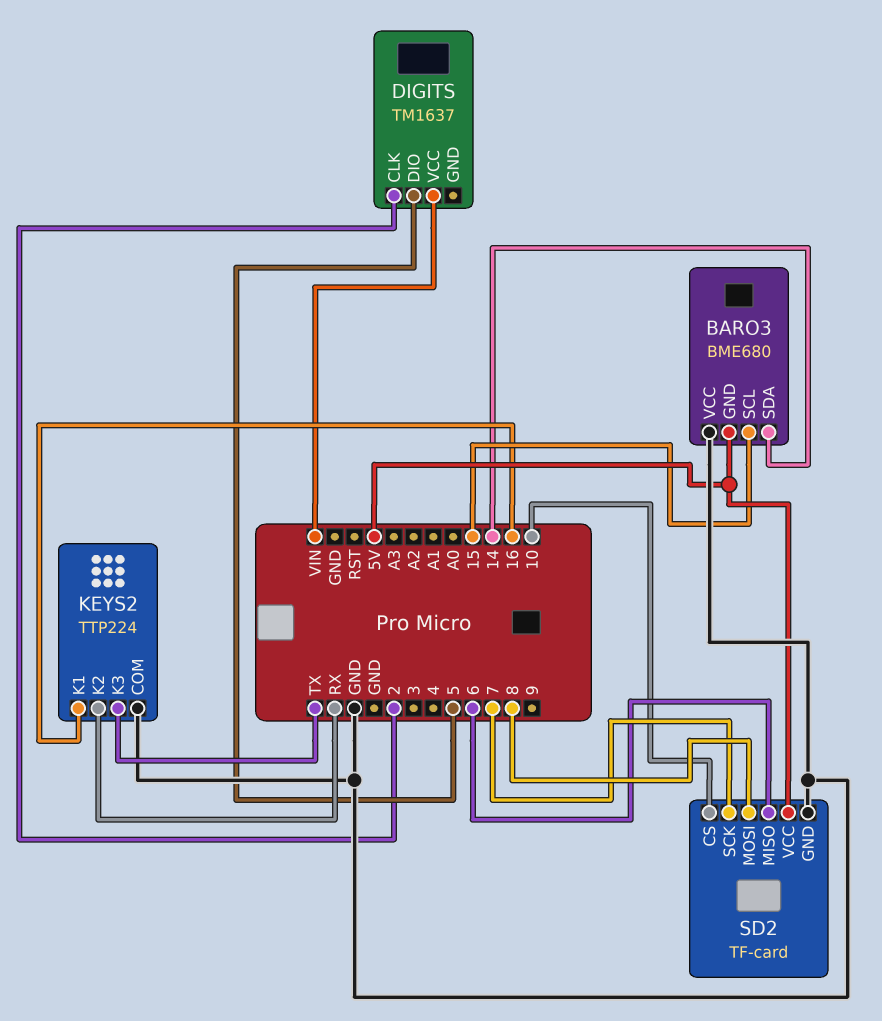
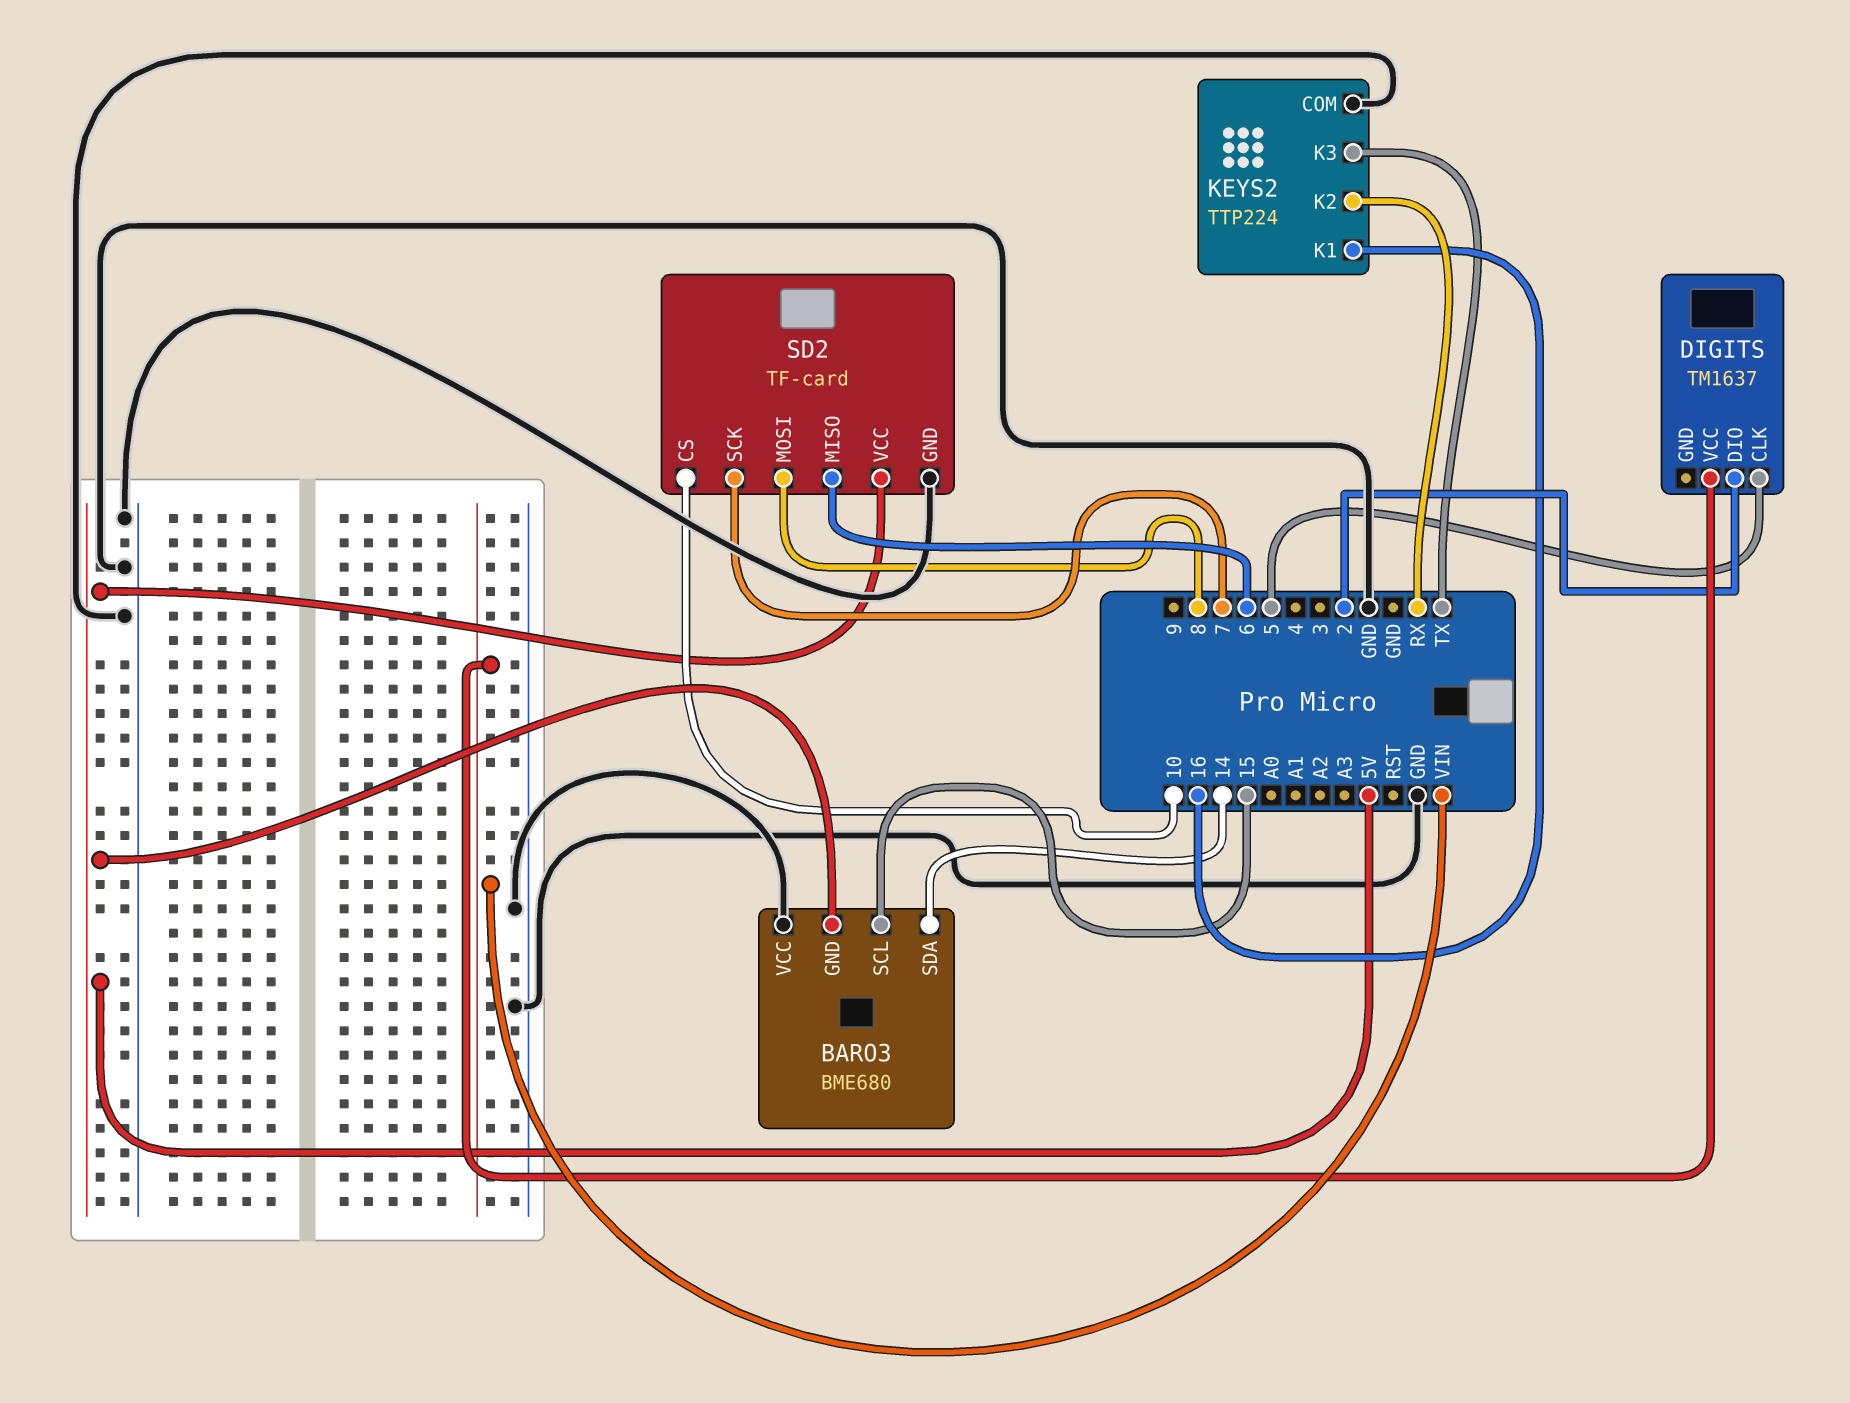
DIGITS pin CLK: 2 -> 5
DIGITS pin DIO: 5 -> 2

